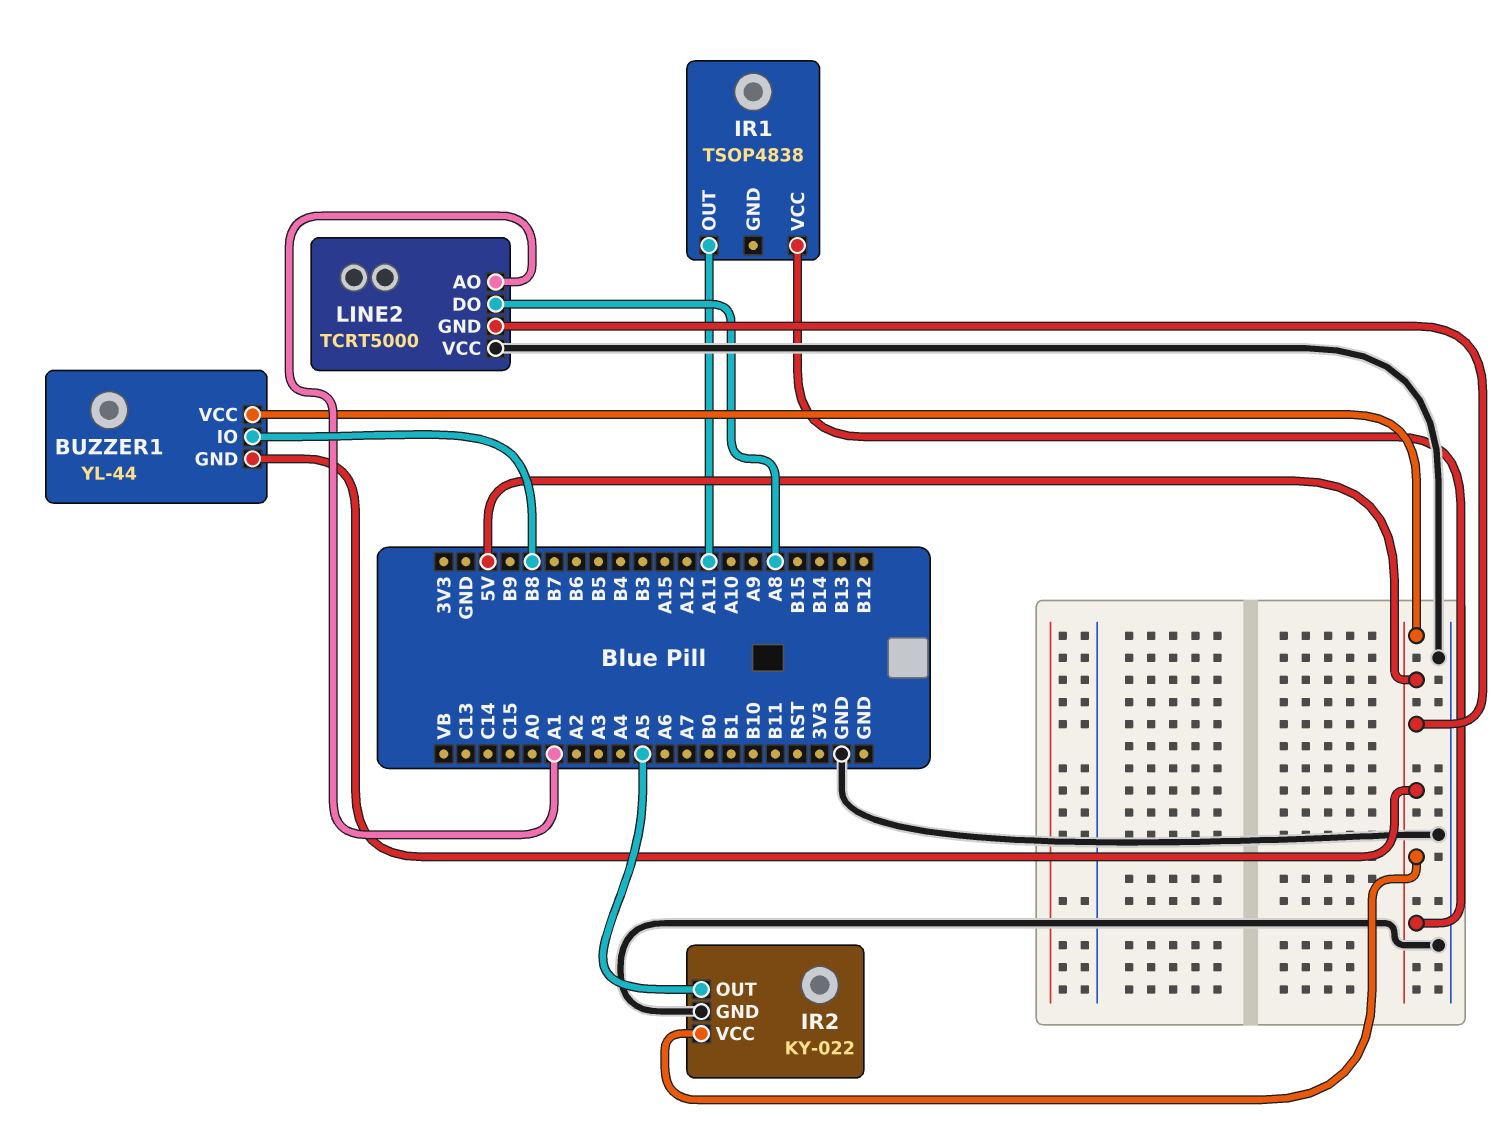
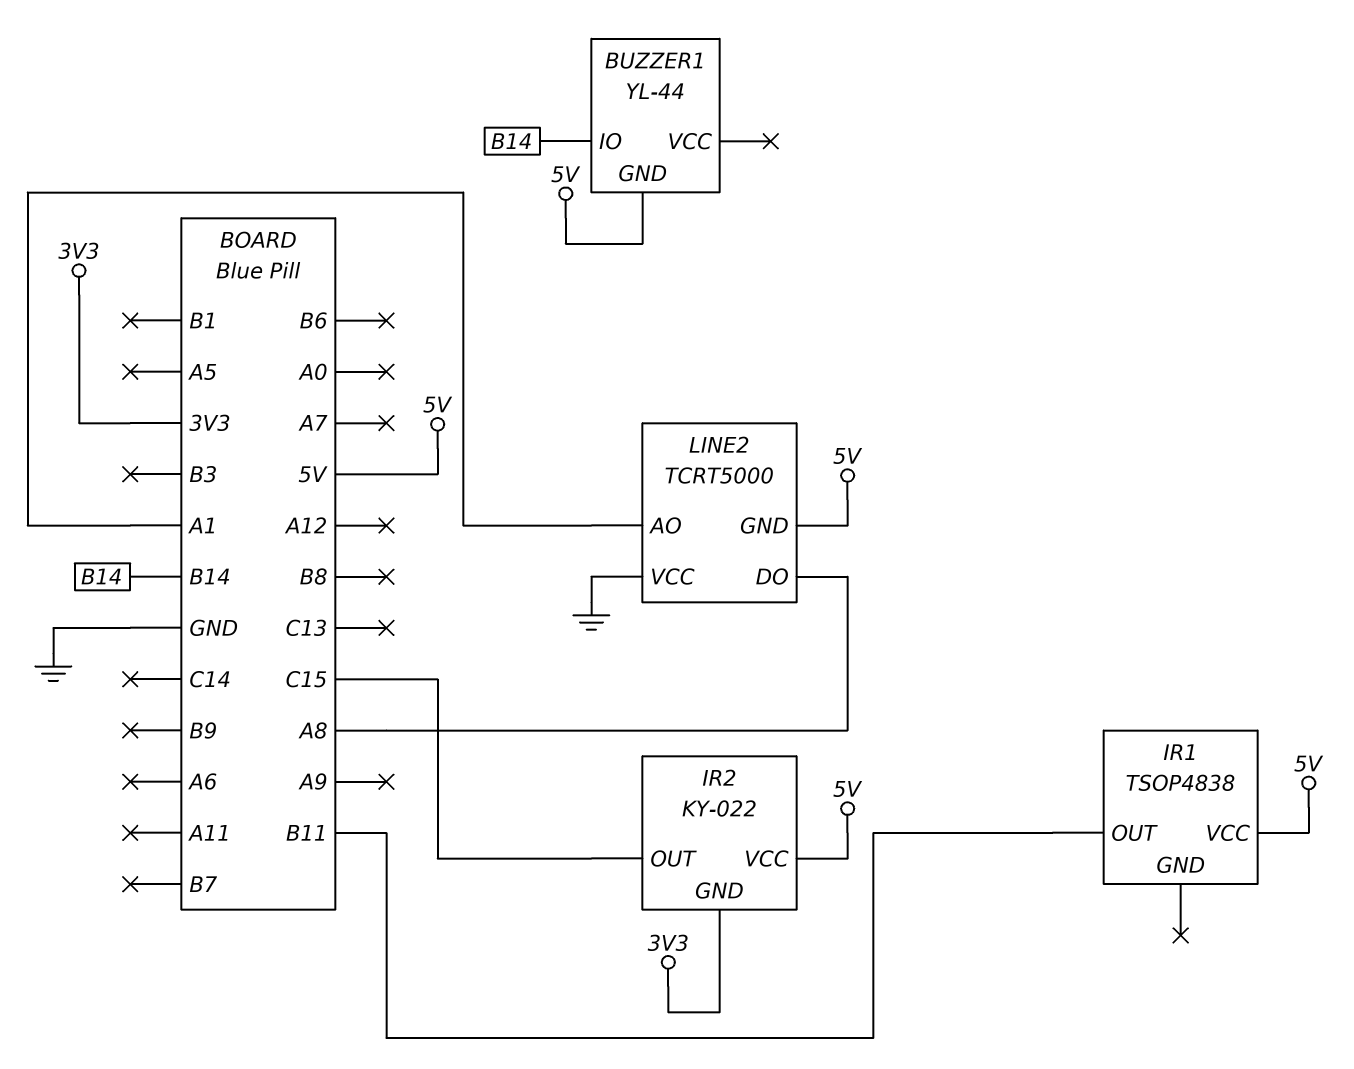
BUZZER1 pin IO: B8 -> B14
BUZZER1 pin VCC: 5V -> none
IR1 pin OUT: A11 -> B11
IR2 pin GND: GND -> 3V3
IR2 pin OUT: A5 -> C15

